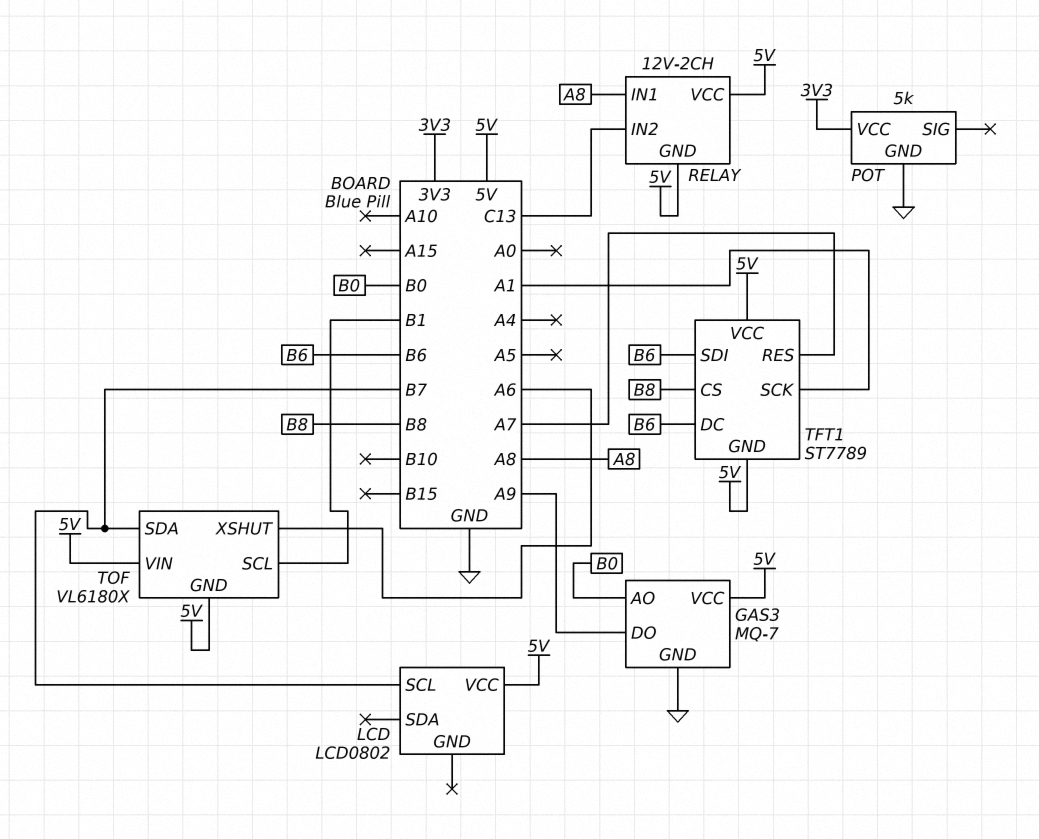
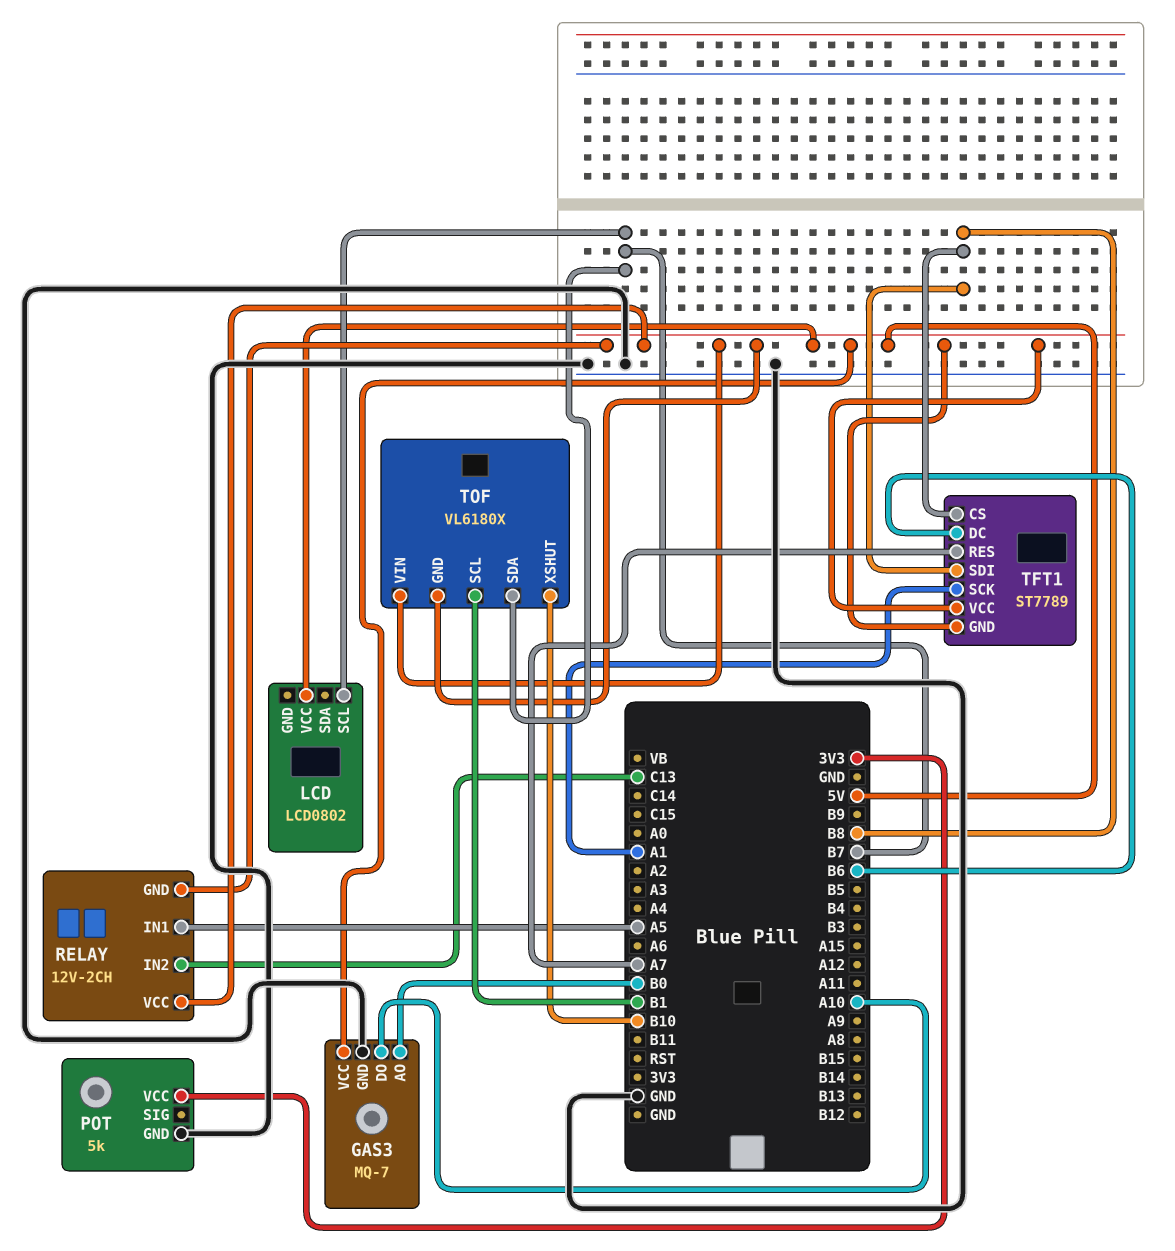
GAS3 pin DO: A9 -> A10
RELAY pin IN1: A8 -> A5
TFT1 pin SDI: B6 -> B8
TOF pin XSHUT: A6 -> B10

